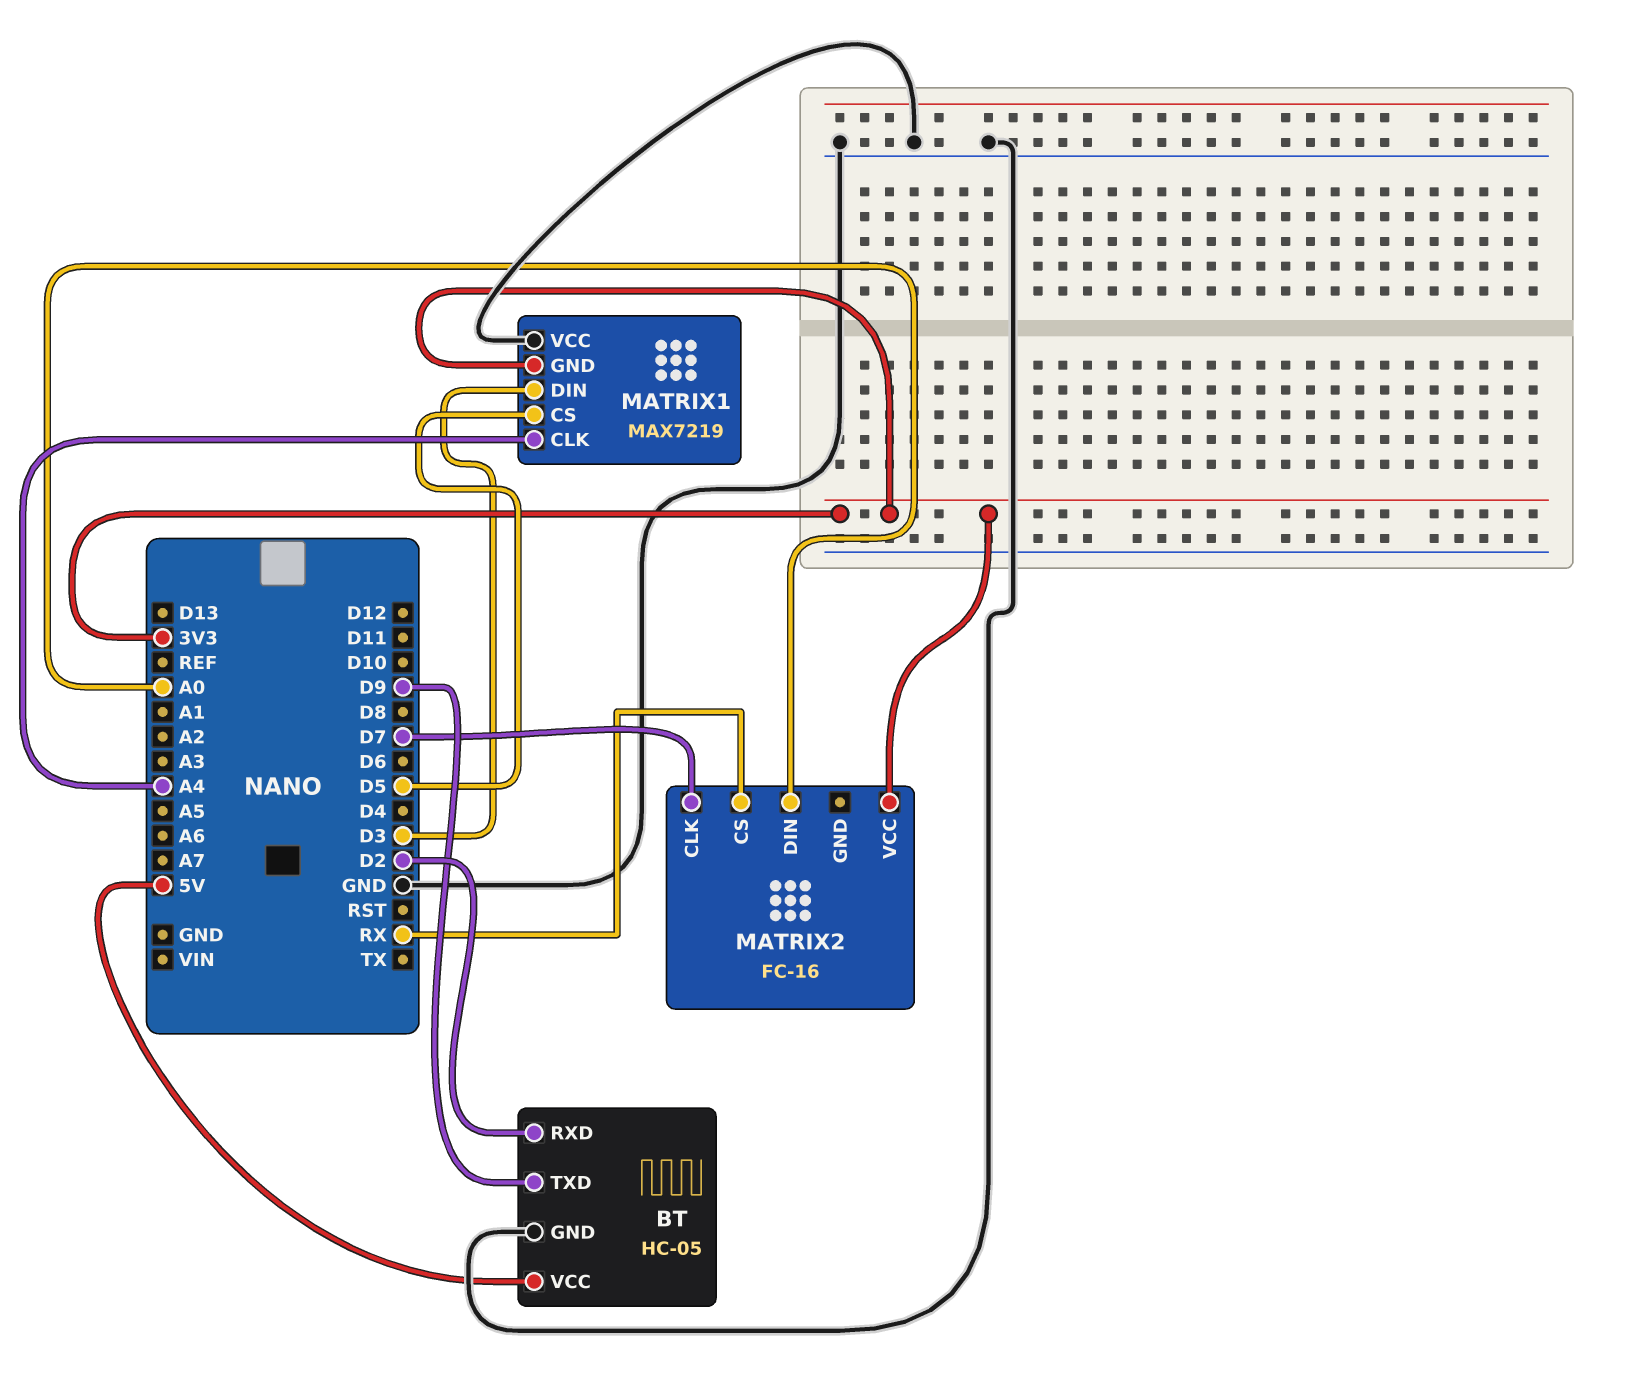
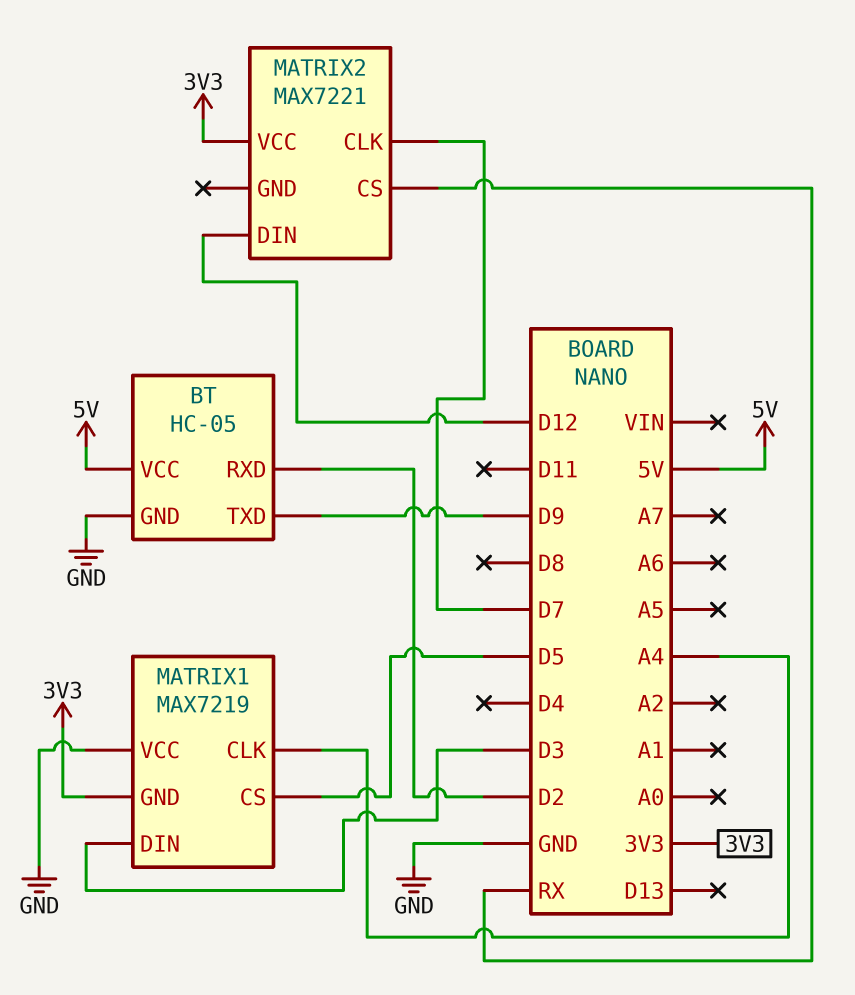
MATRIX2: FC-16 -> MAX7221
MATRIX2 pin DIN: A0 -> D12

